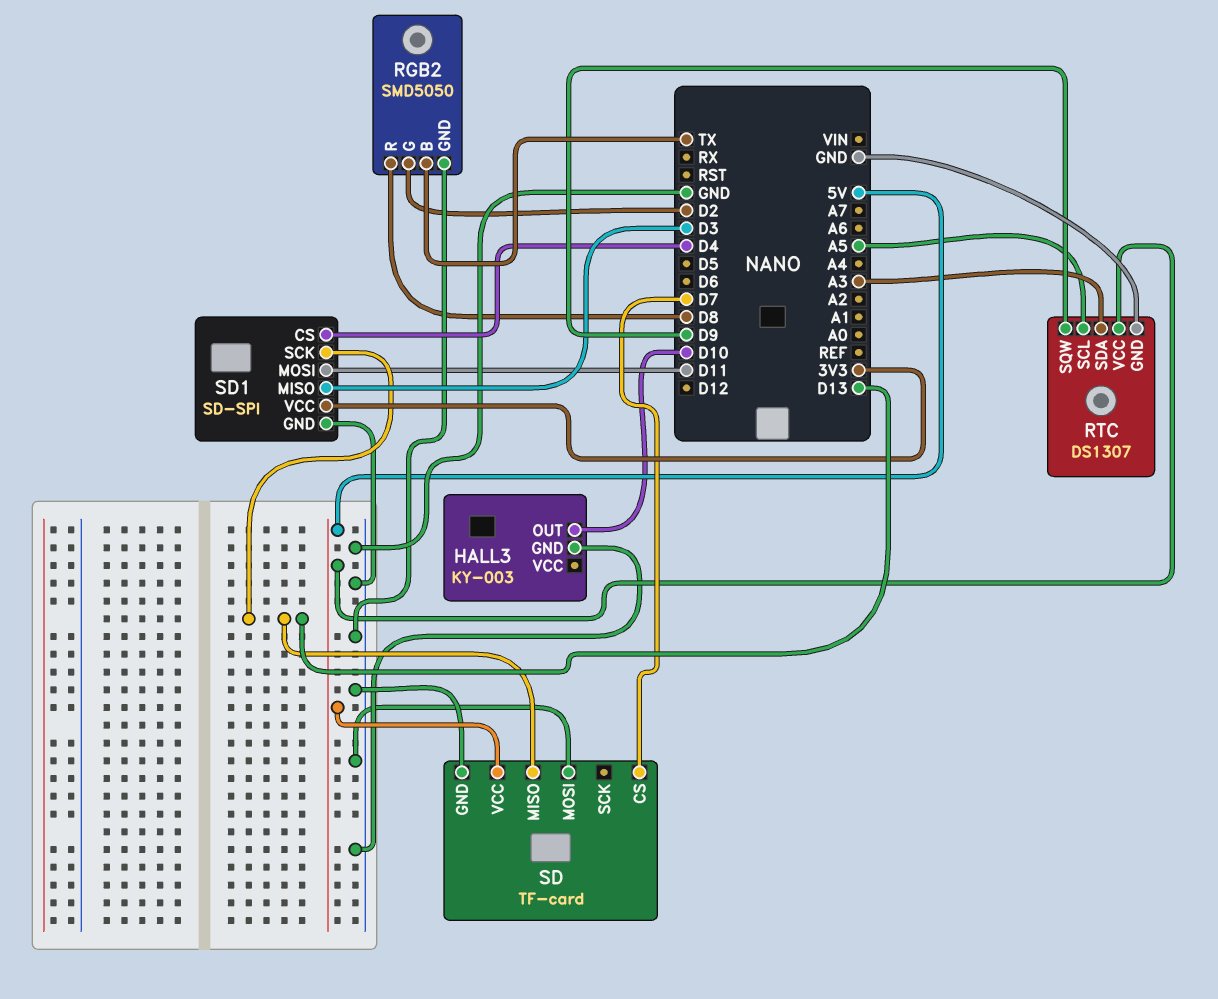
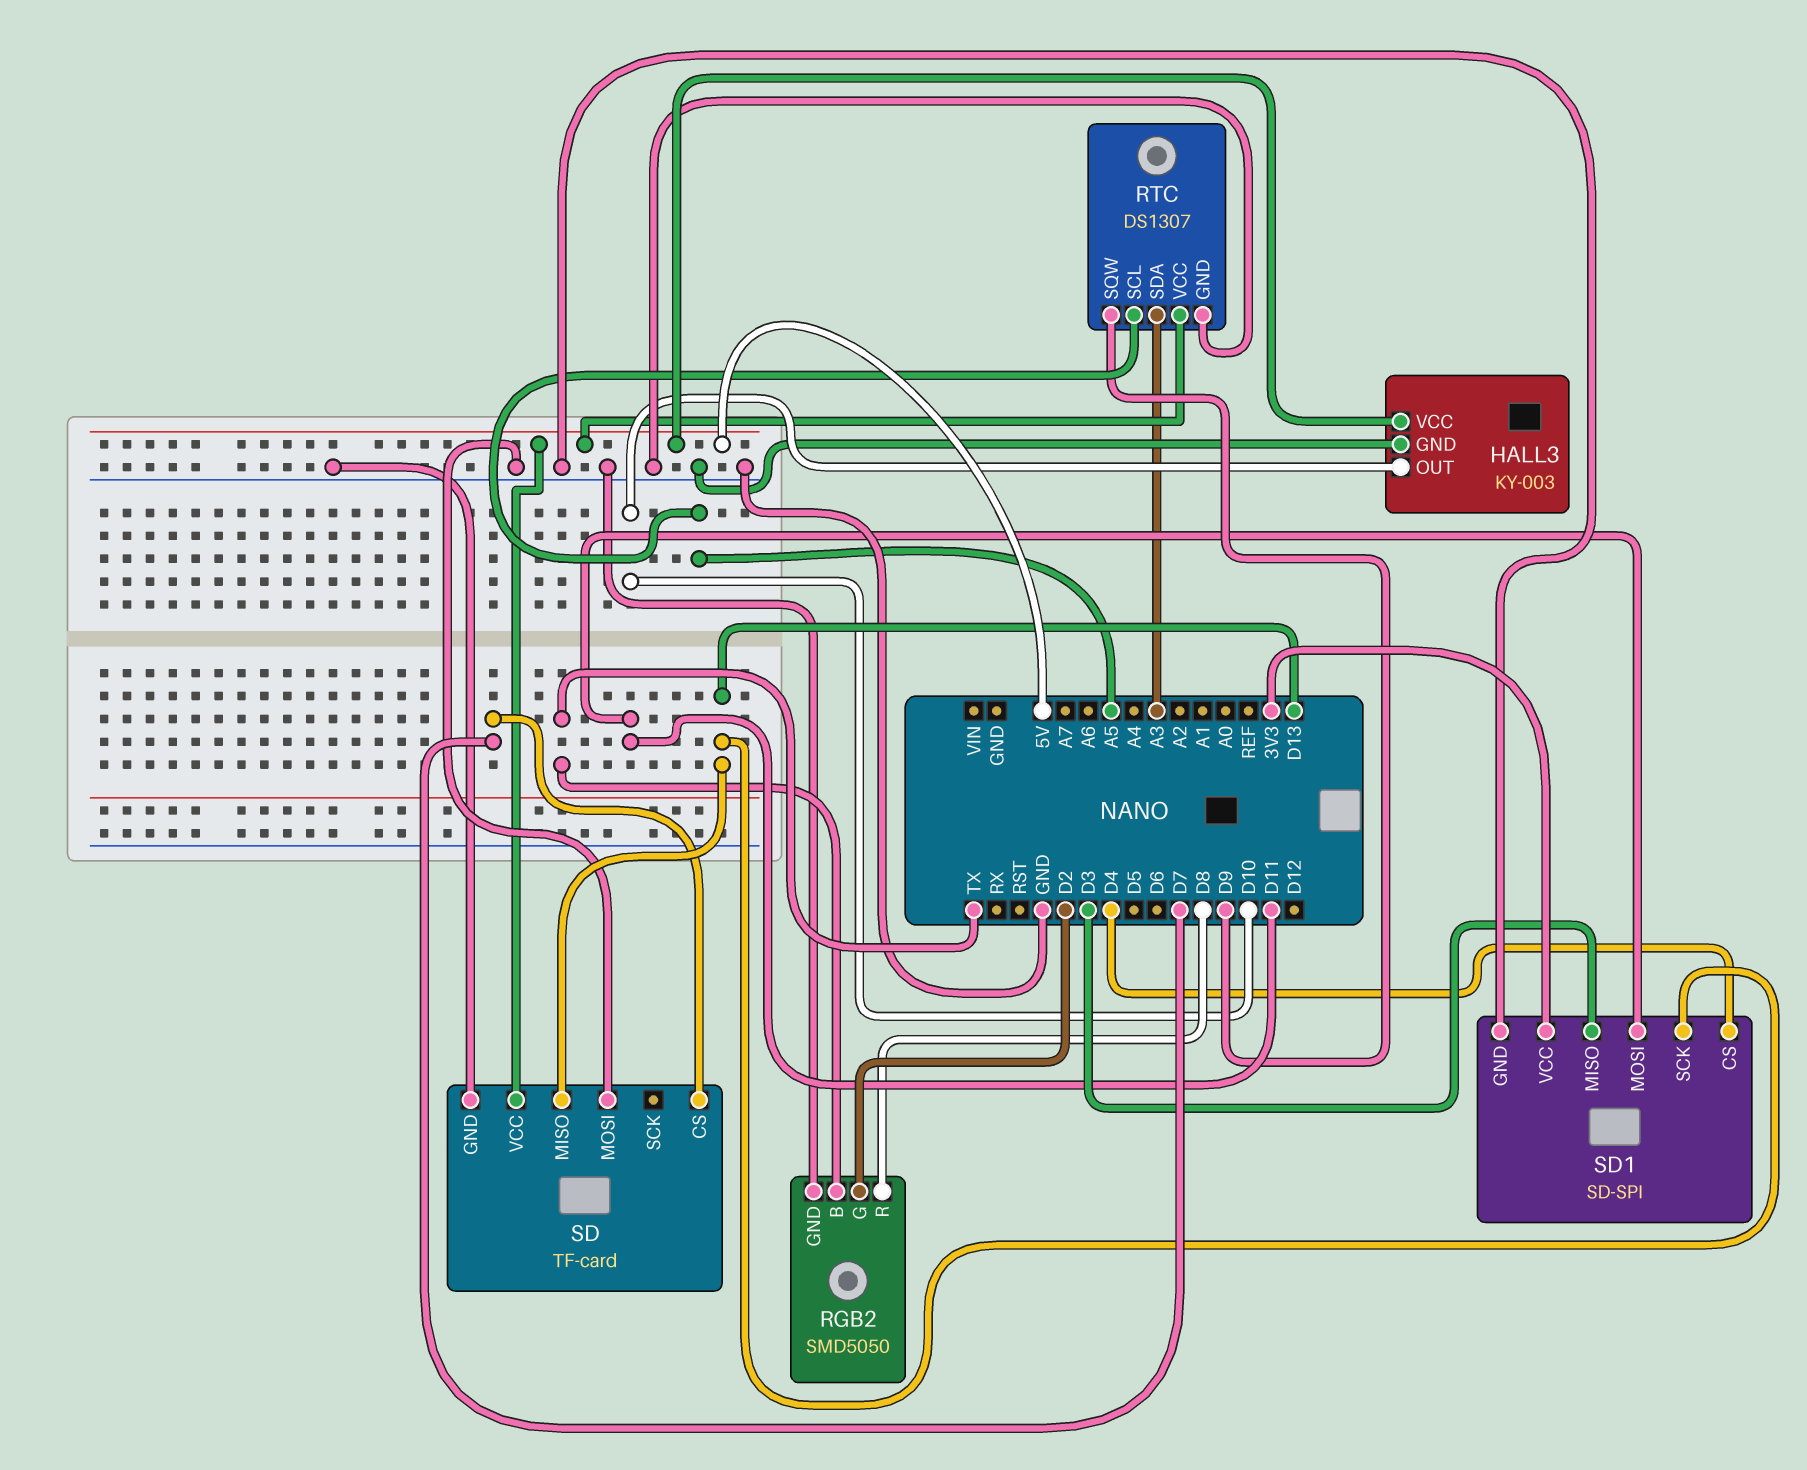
HALL3 pin VCC: none -> 5V

